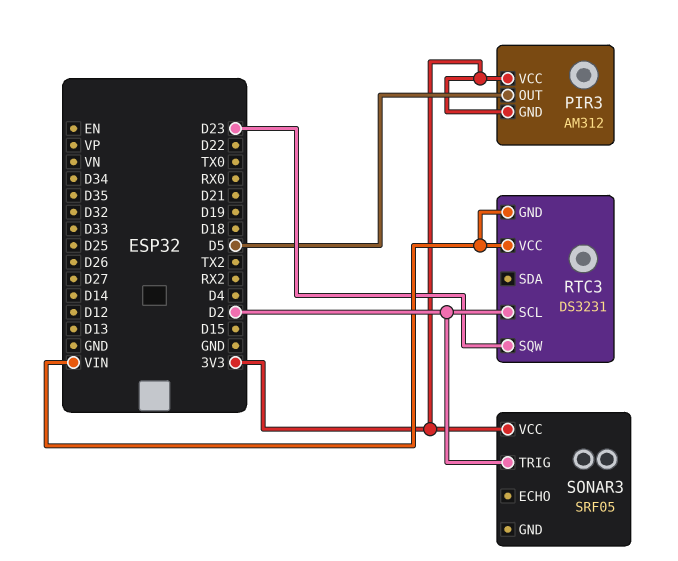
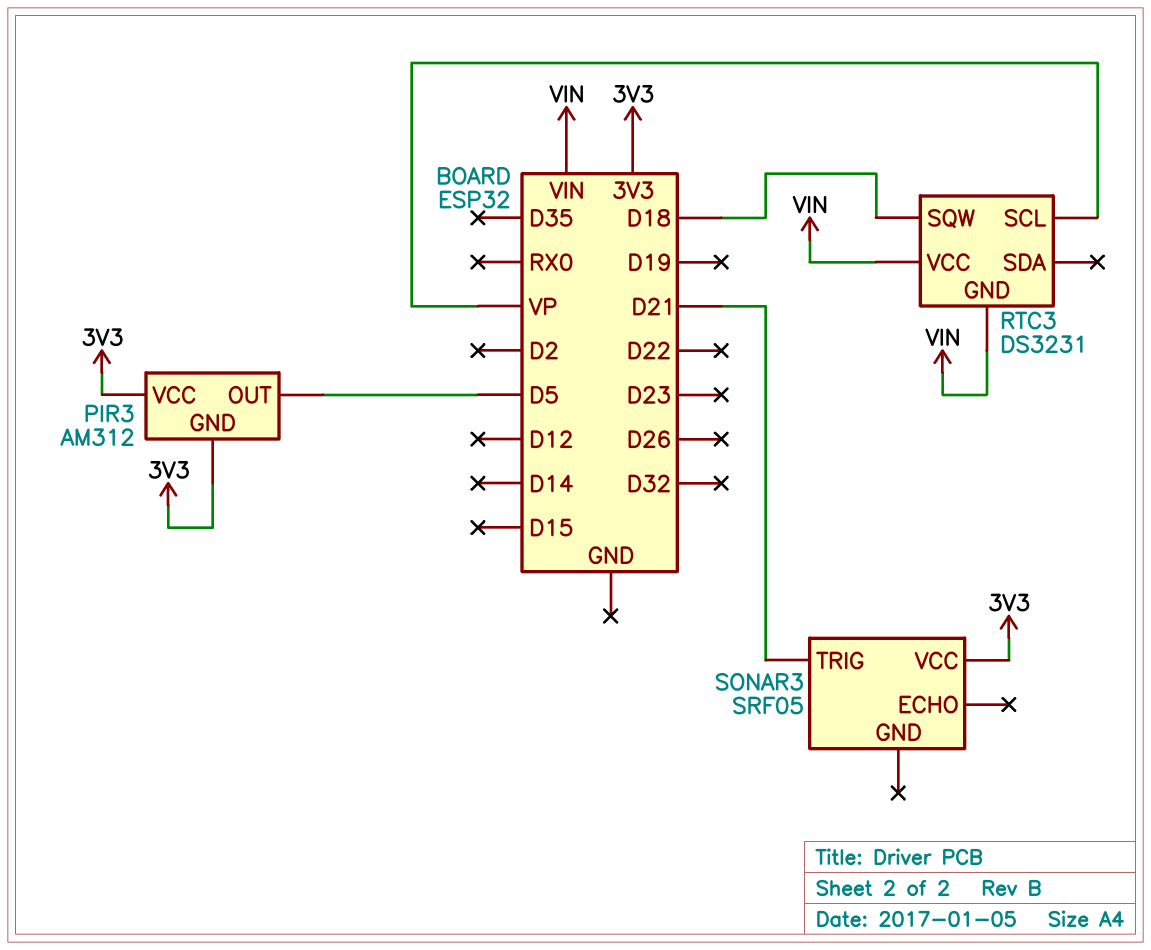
RTC3 pin SCL: D2 -> VP
RTC3 pin SQW: D23 -> D18
SONAR3 pin TRIG: D2 -> D21

